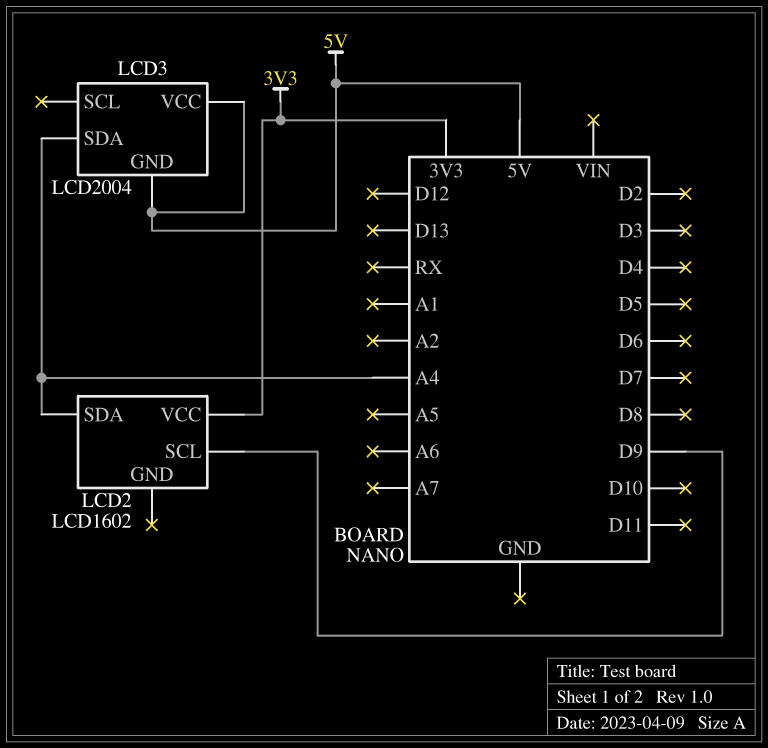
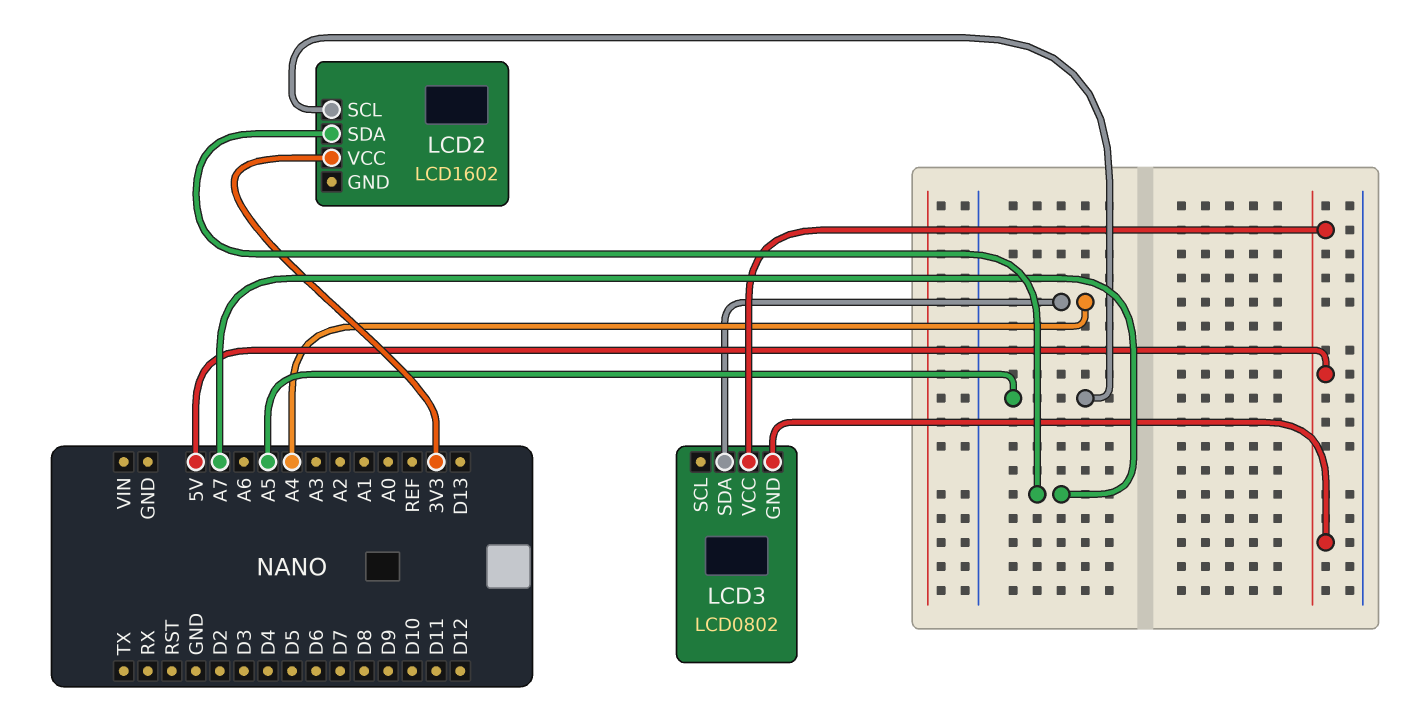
LCD2 pin SCL: D9 -> A5
LCD2 pin SDA: A4 -> A7
LCD3: LCD2004 -> LCD0802

